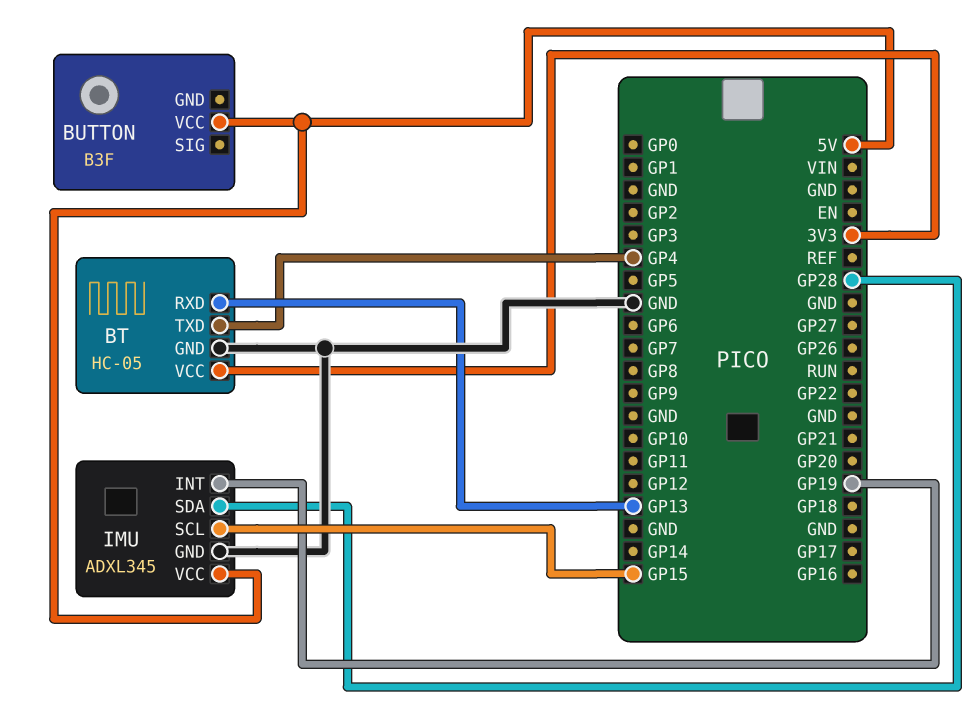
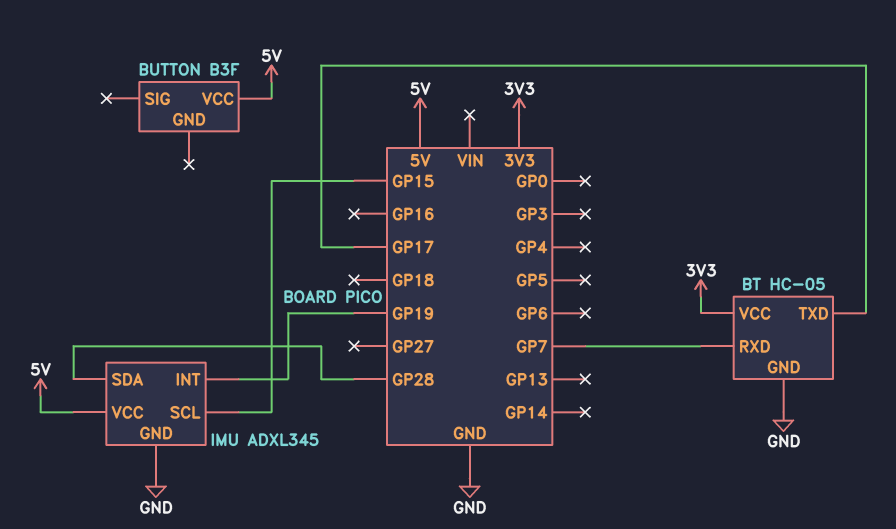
BT pin RXD: GP13 -> GP7
BT pin TXD: GP4 -> GP17

